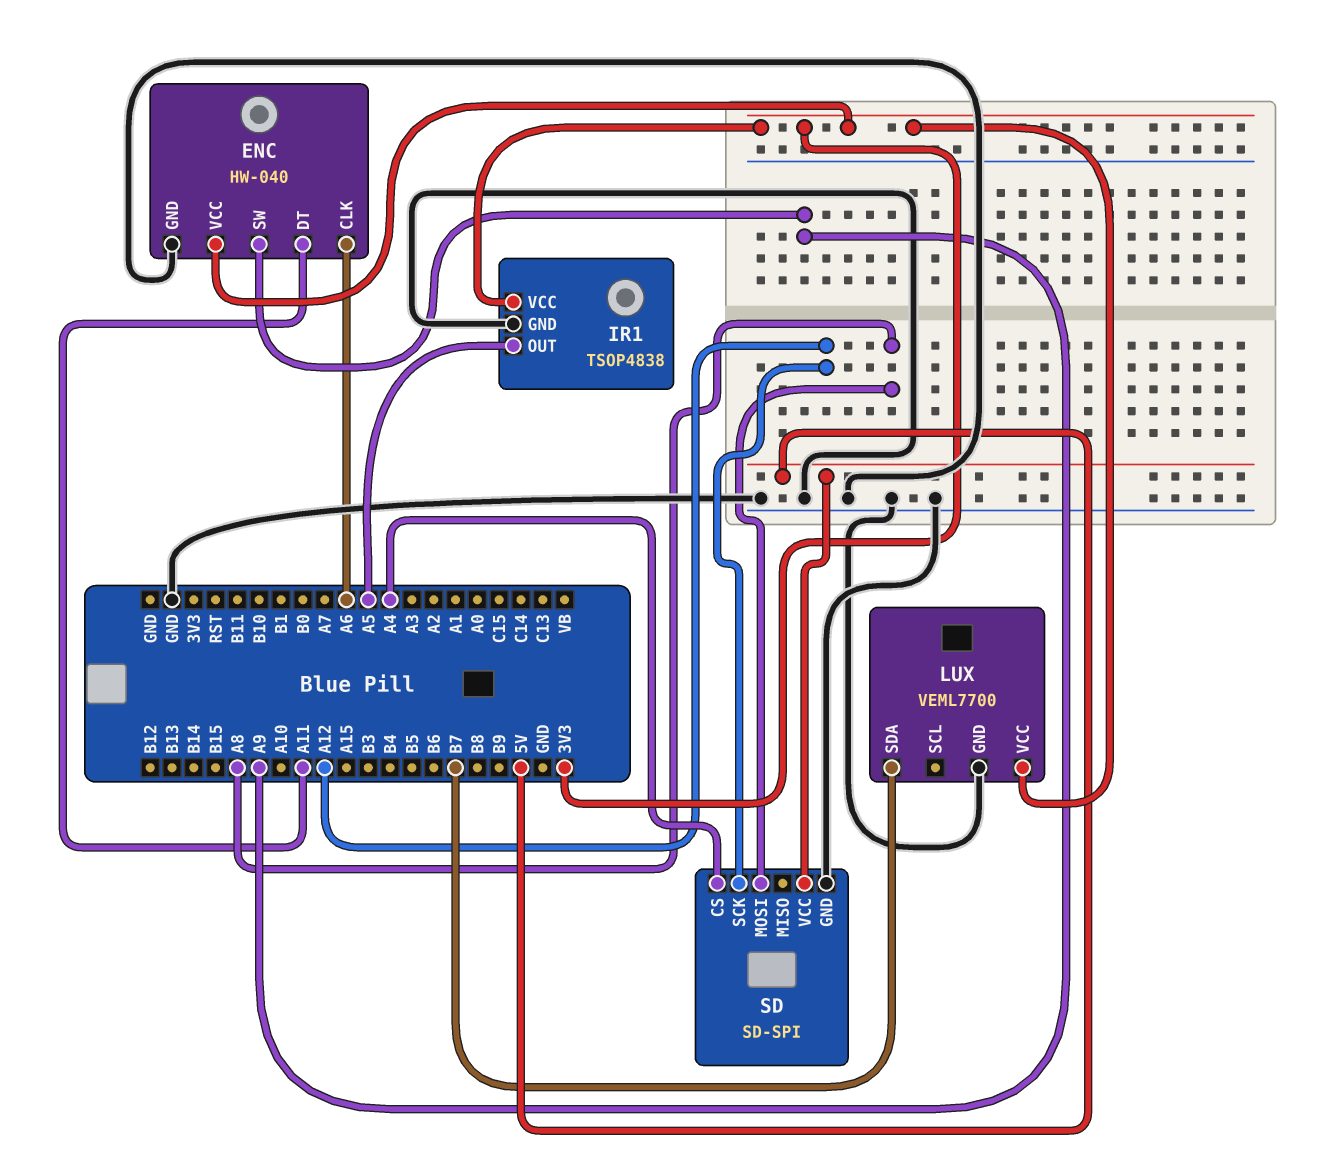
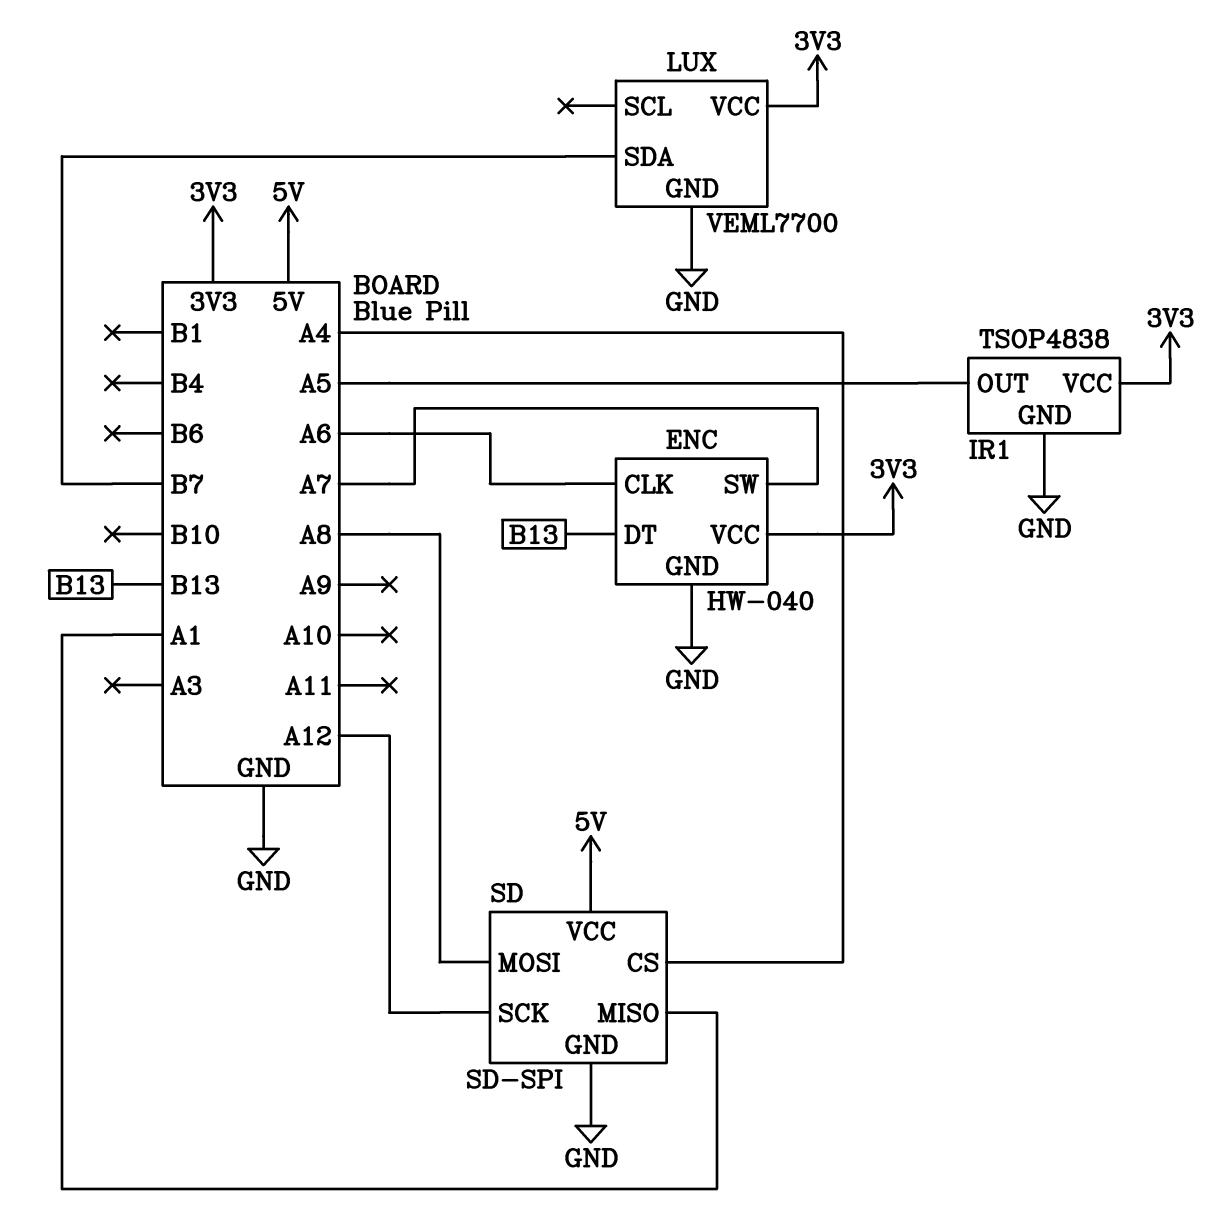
ENC pin DT: A11 -> B13
ENC pin SW: A9 -> A7
SD pin MISO: none -> A1

